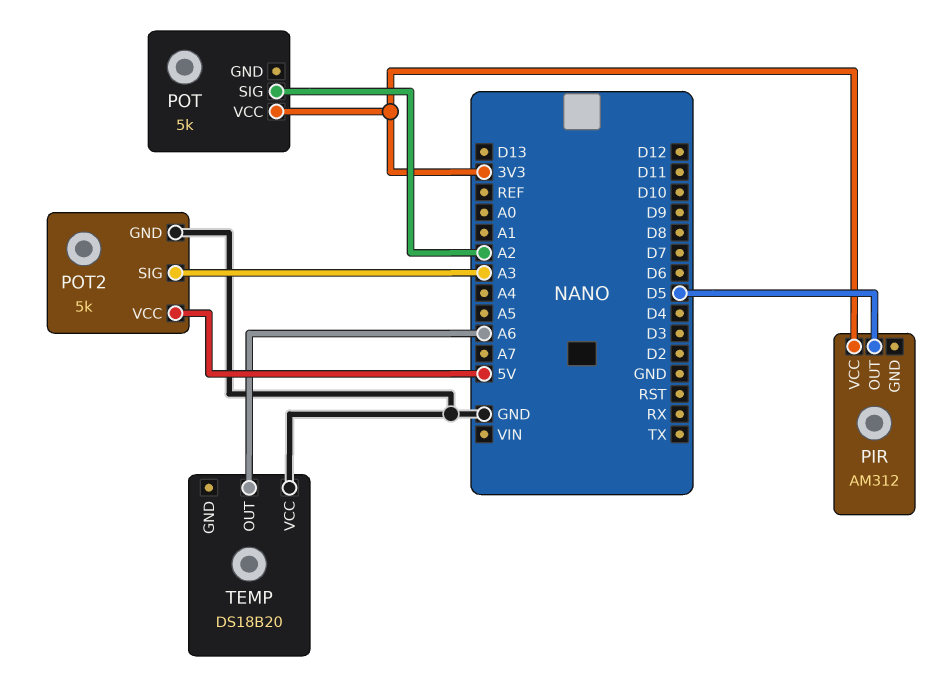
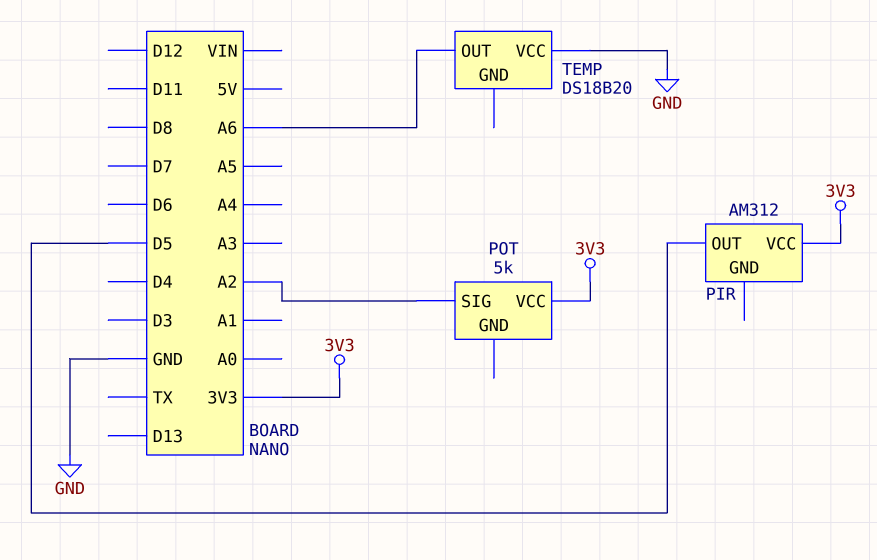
POT2: 5k -> none
POT2 pin GND: GND -> none
POT2 pin SIG: A3 -> none
POT2 pin VCC: 5V -> none

